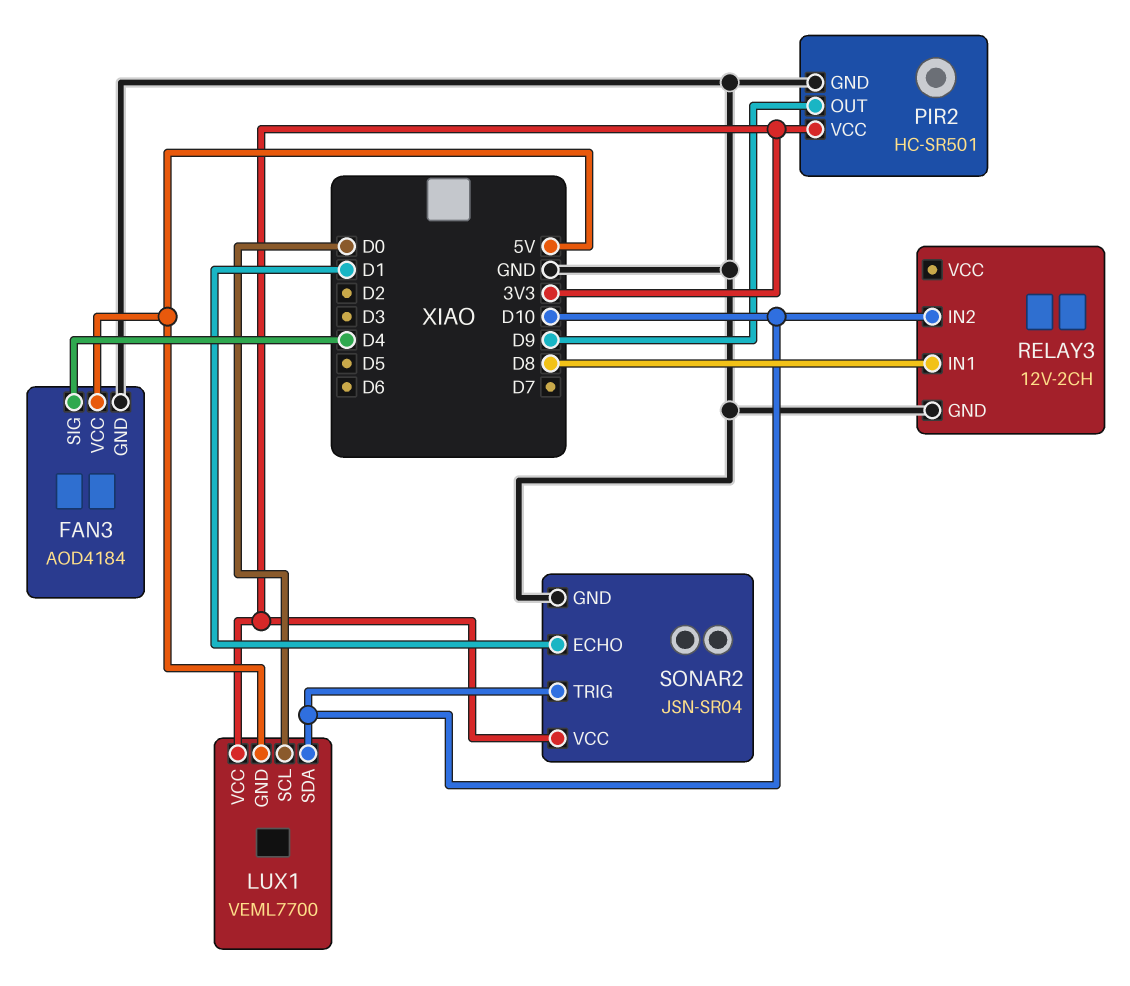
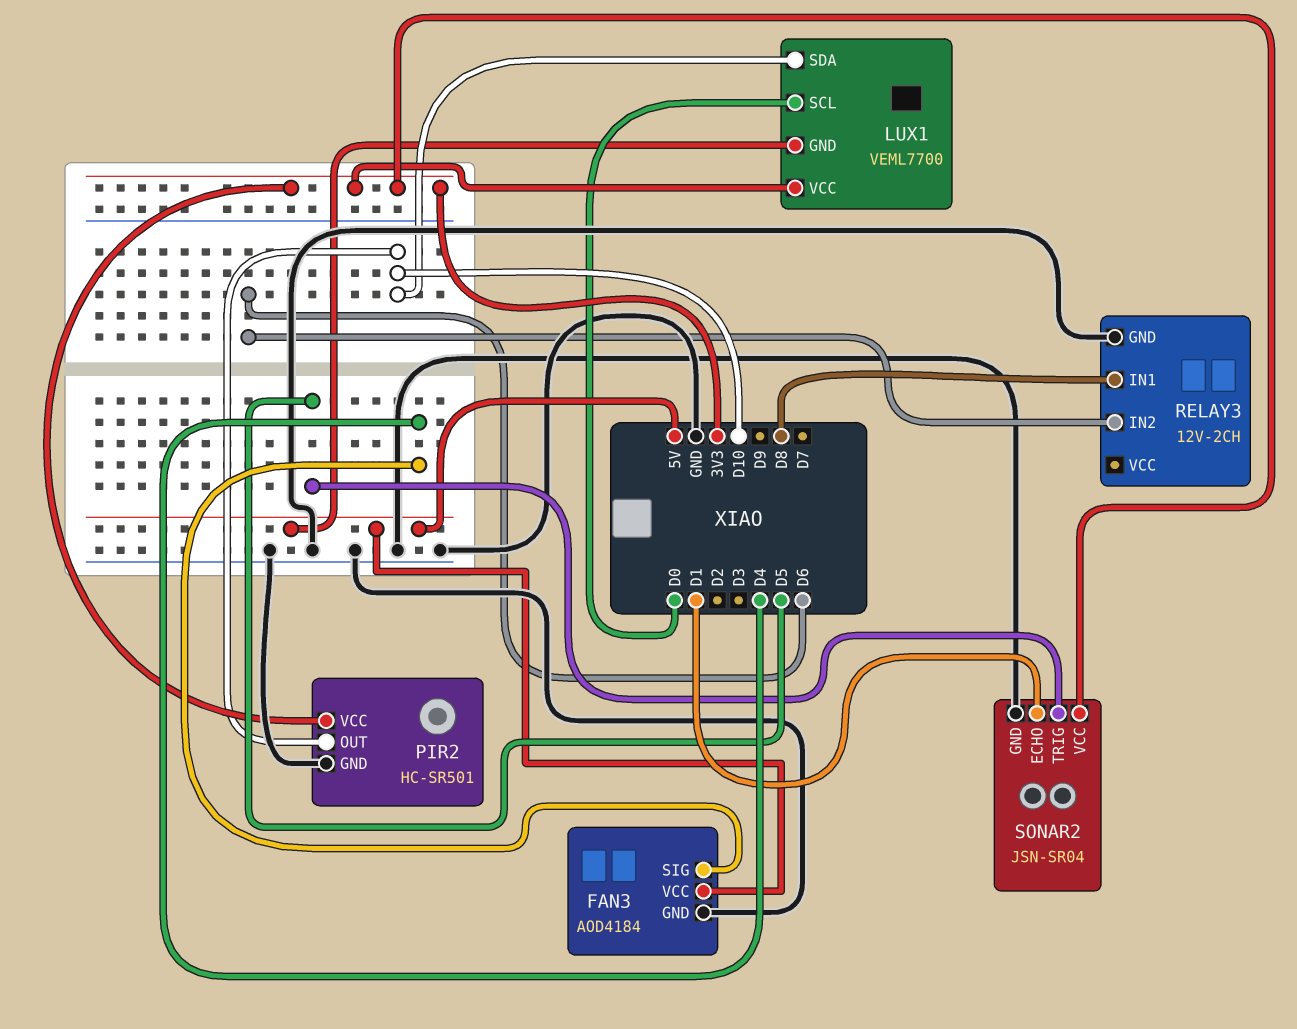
PIR2 pin OUT: D9 -> D10
RELAY3 pin IN2: D10 -> D6
SONAR2 pin TRIG: D10 -> D5

